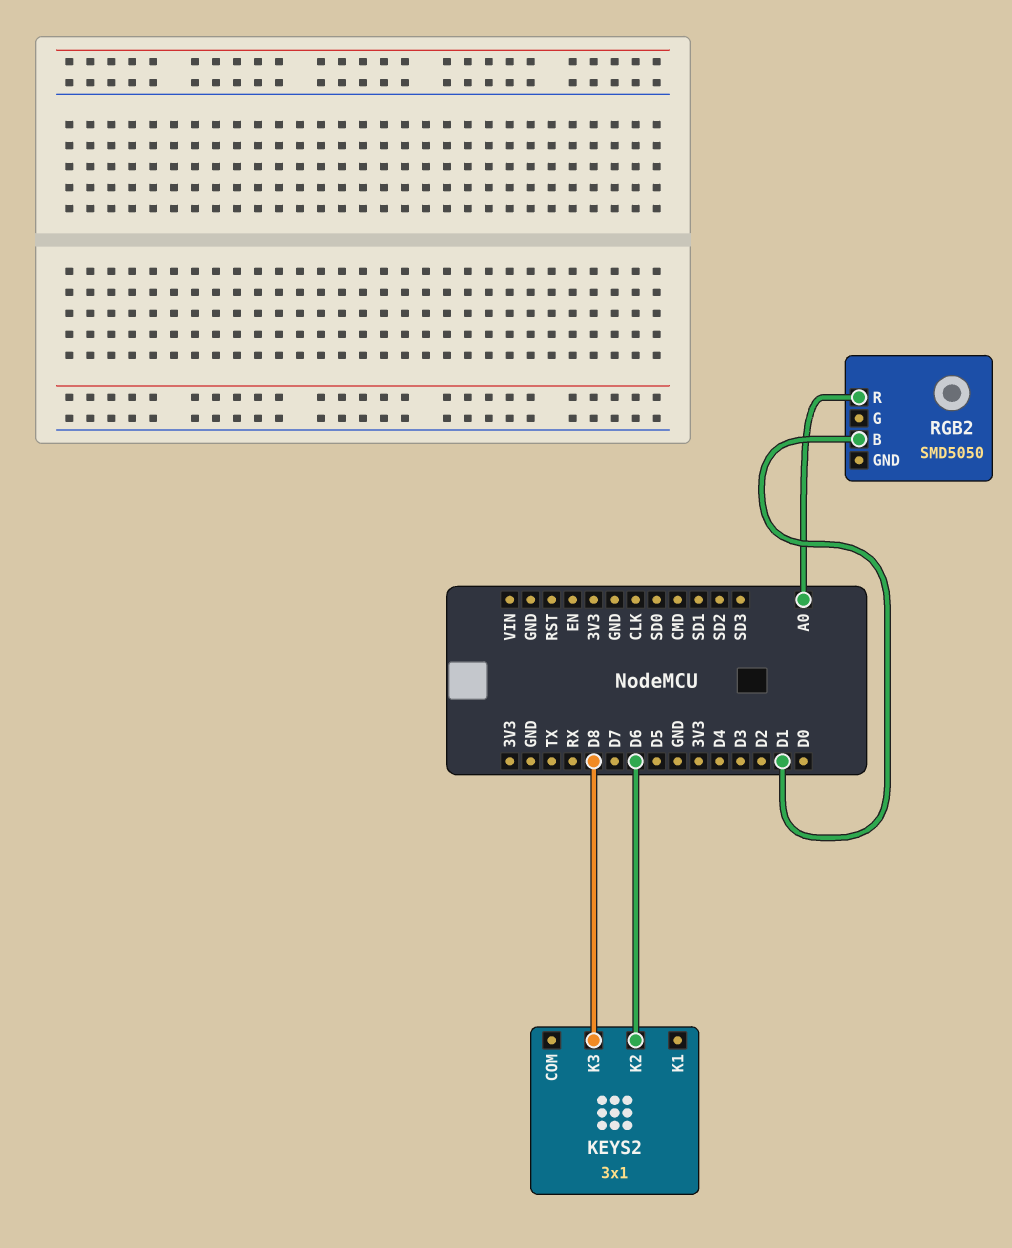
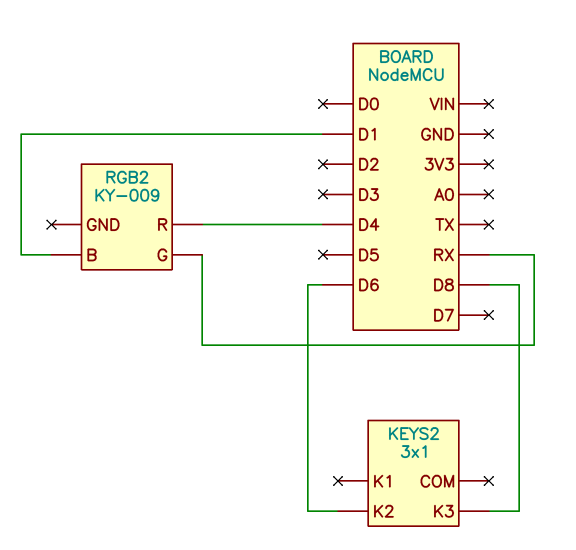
RGB2: SMD5050 -> KY-009
RGB2 pin G: none -> RX
RGB2 pin R: A0 -> D4

